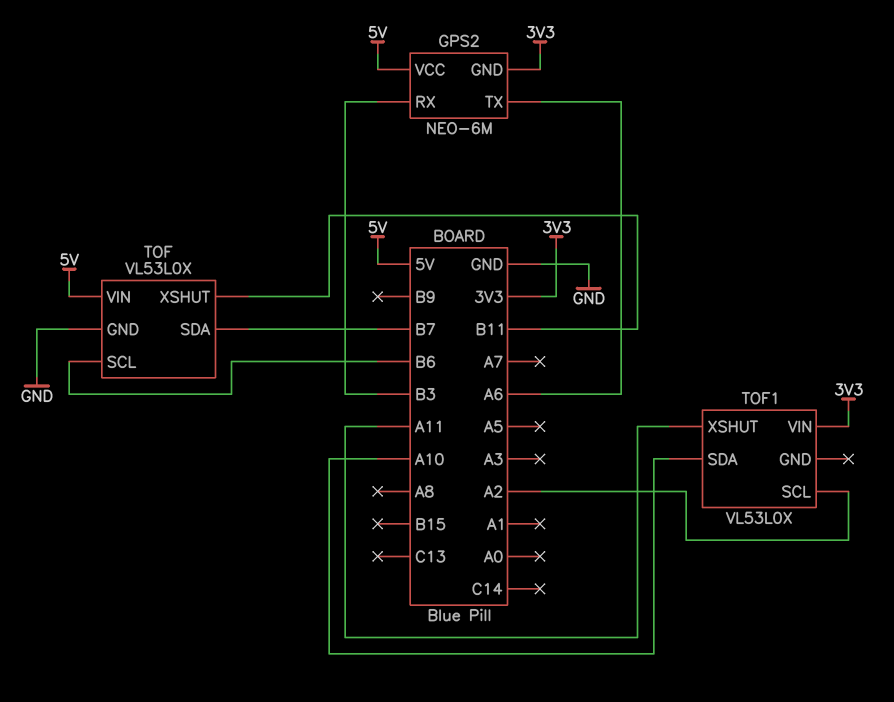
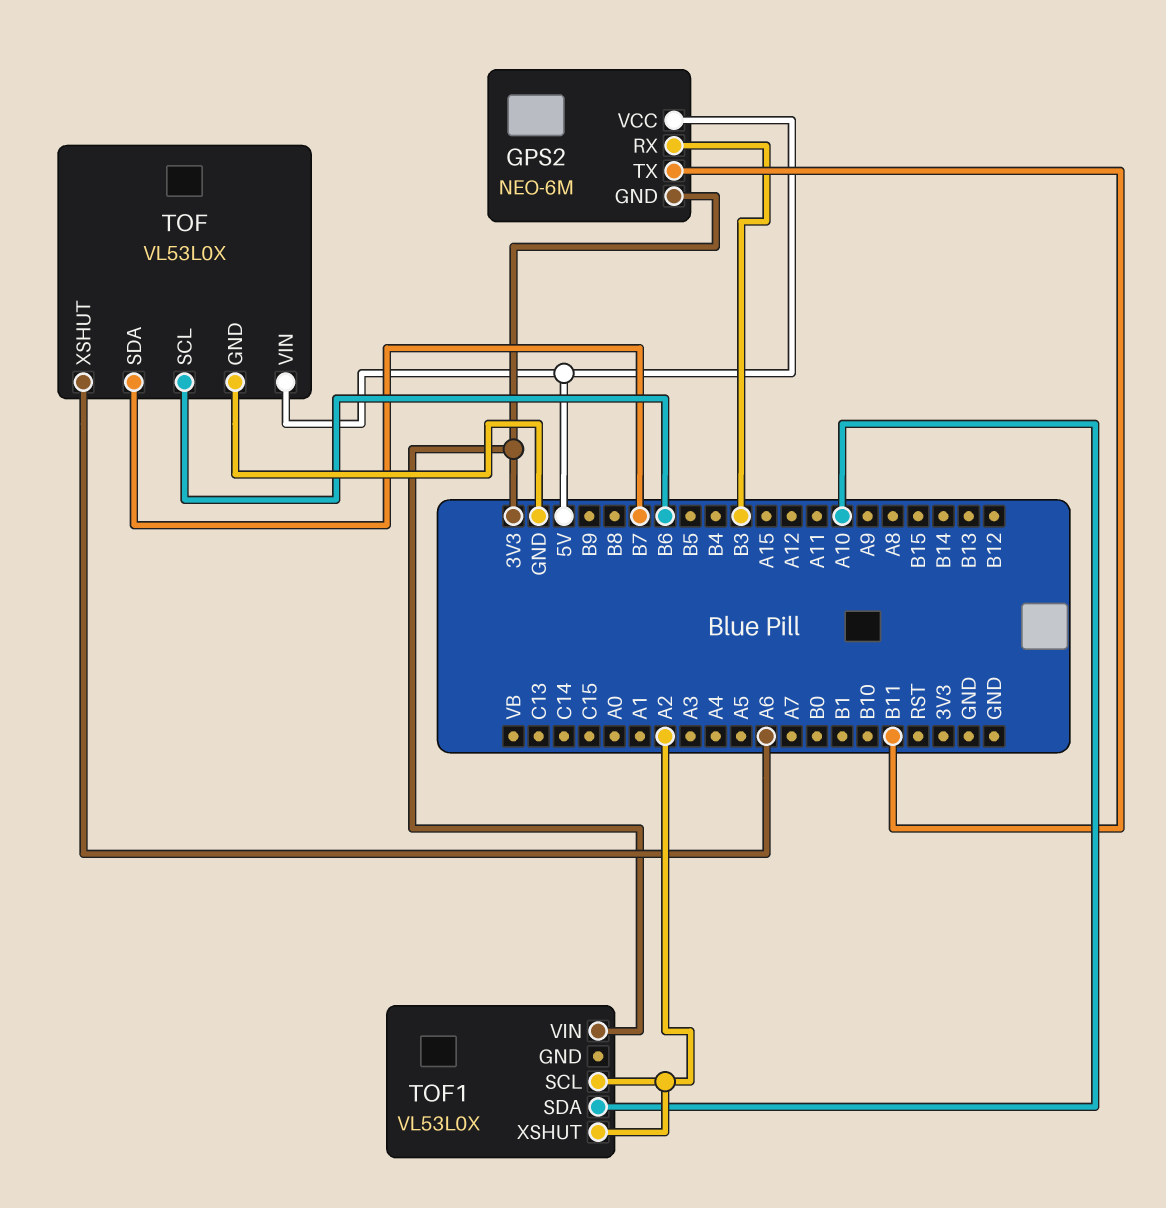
GPS2 pin TX: A6 -> B11
TOF pin XSHUT: B11 -> A6
TOF1 pin XSHUT: A11 -> A2

